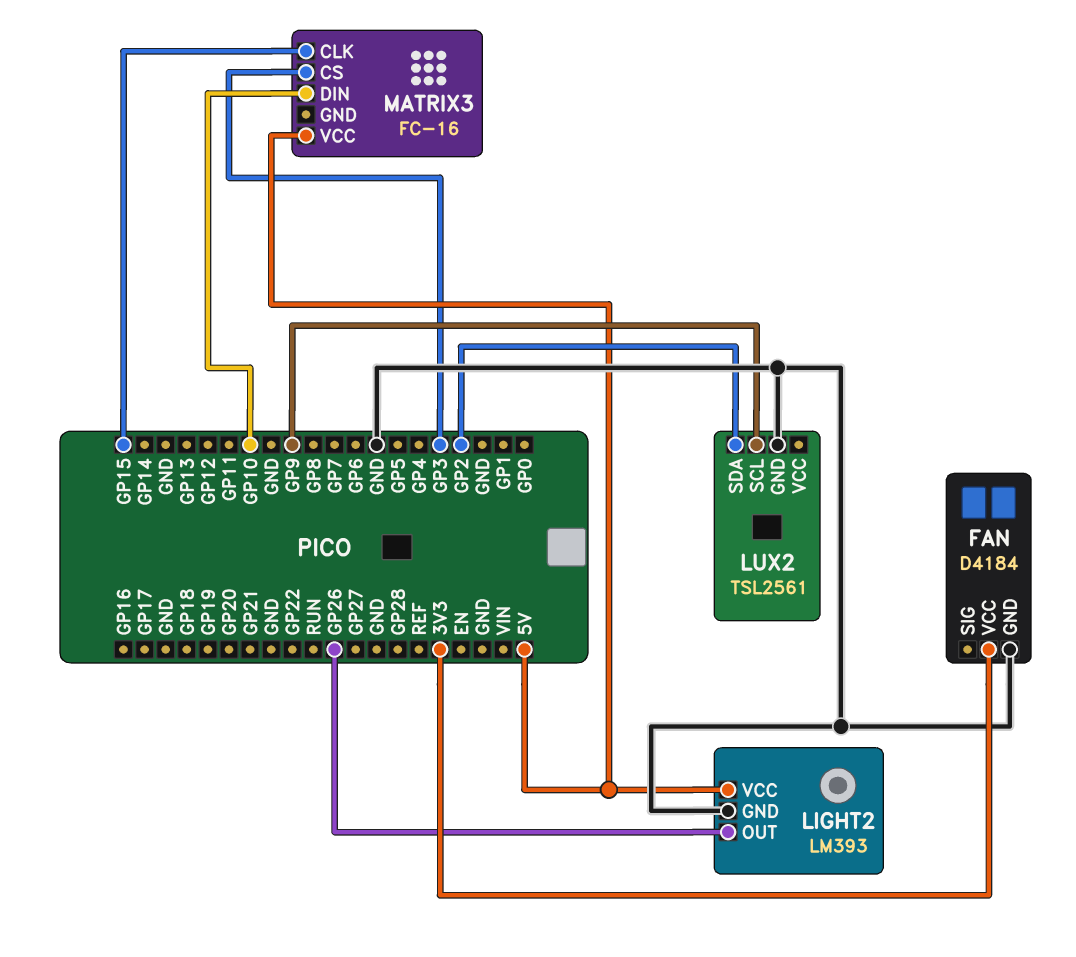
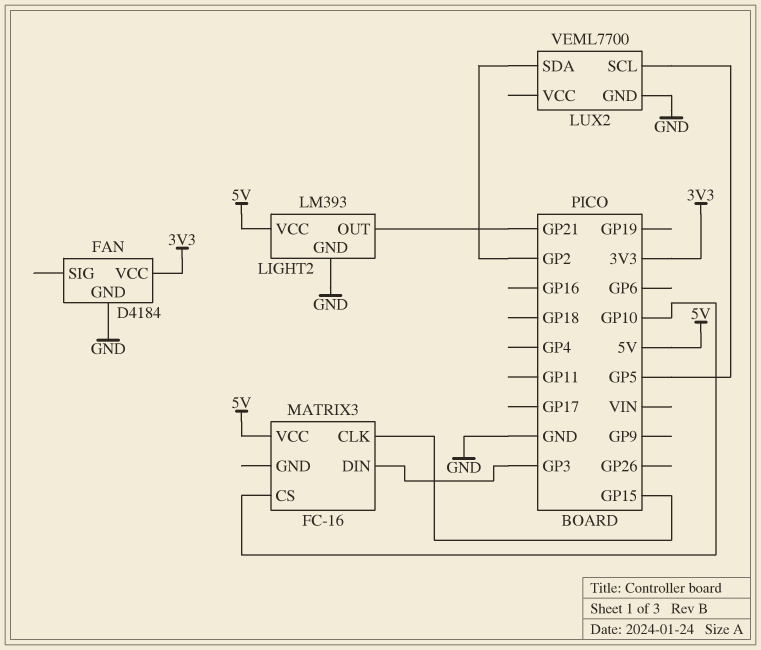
LIGHT2 pin OUT: GP26 -> GP21
LUX2: TSL2561 -> VEML7700
LUX2 pin SCL: GP9 -> GP5
MATRIX3 pin CS: GP3 -> GP10
MATRIX3 pin DIN: GP10 -> GP3

